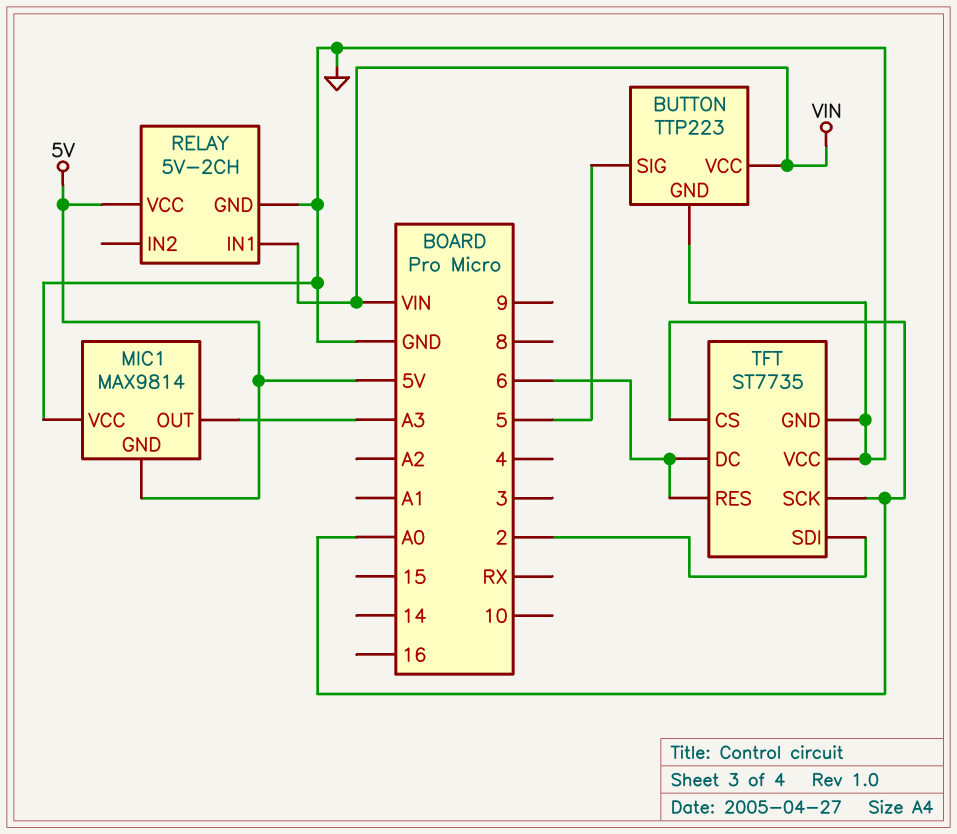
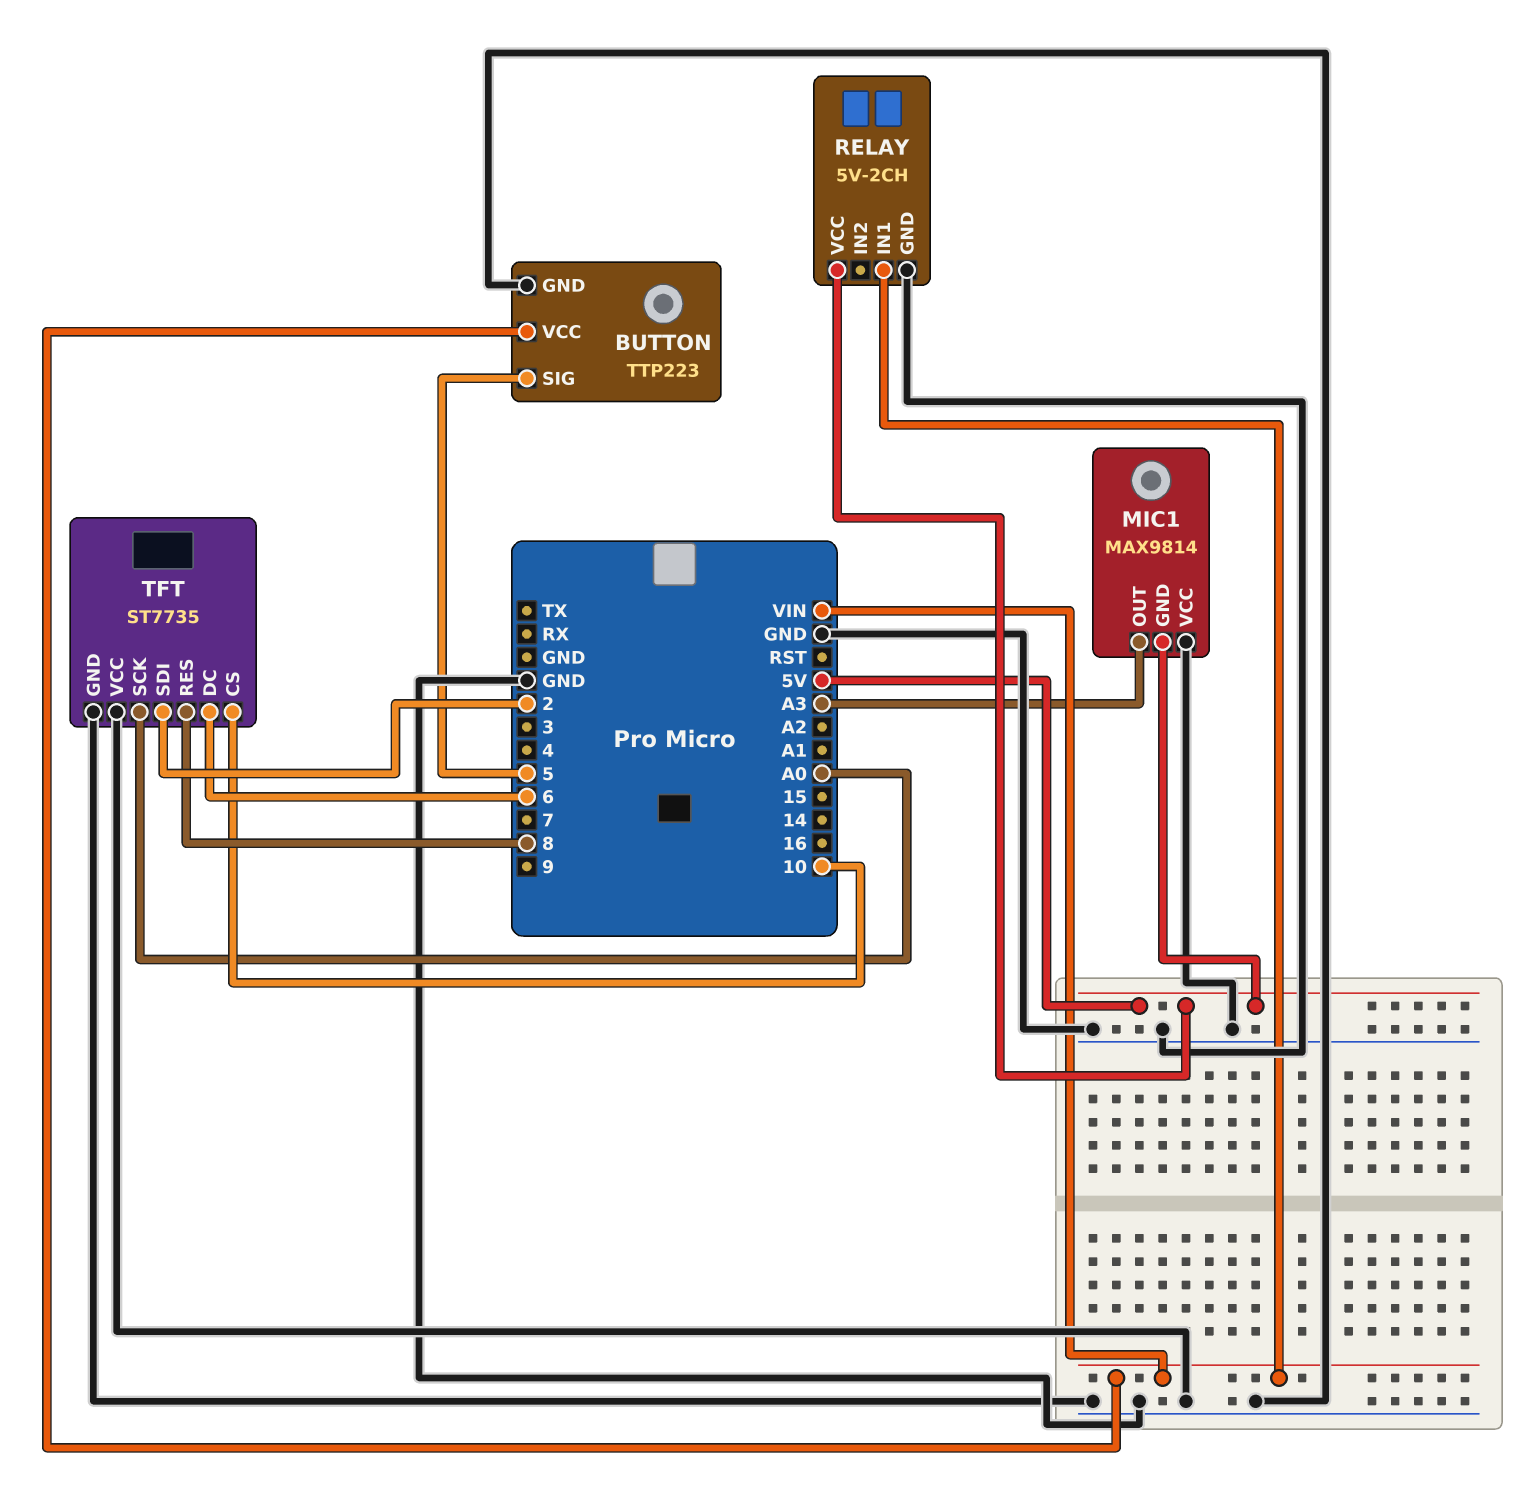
TFT pin CS: A0 -> 10
TFT pin RES: 6 -> 8

